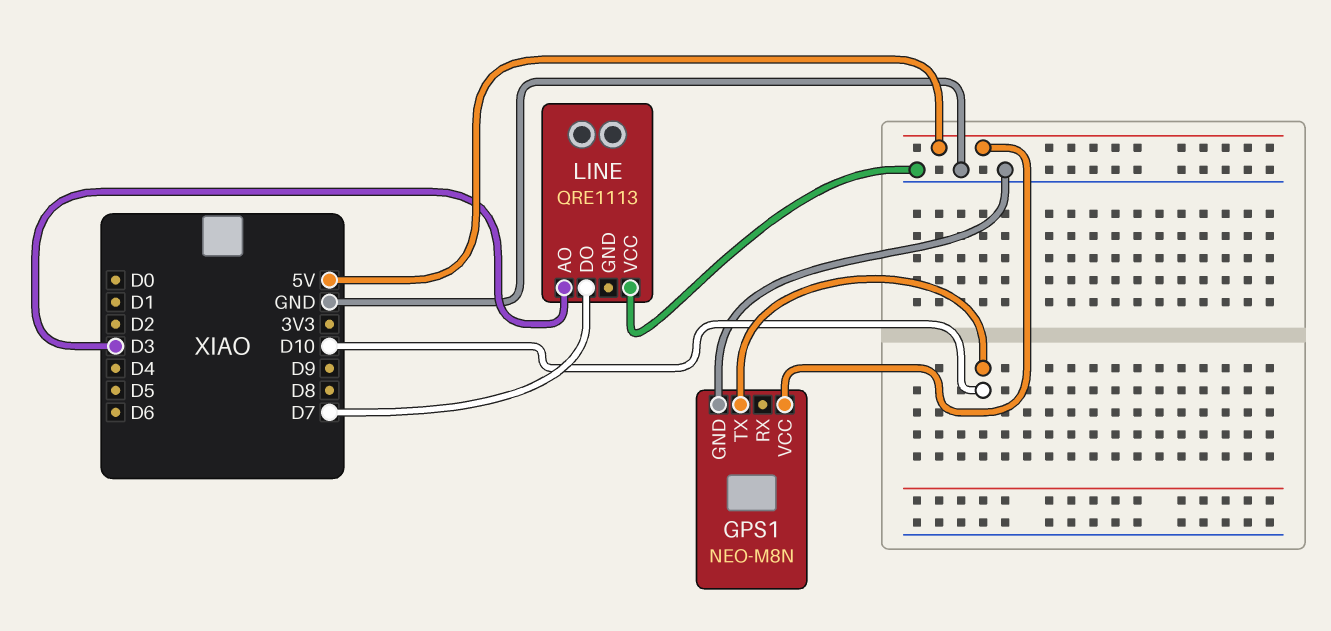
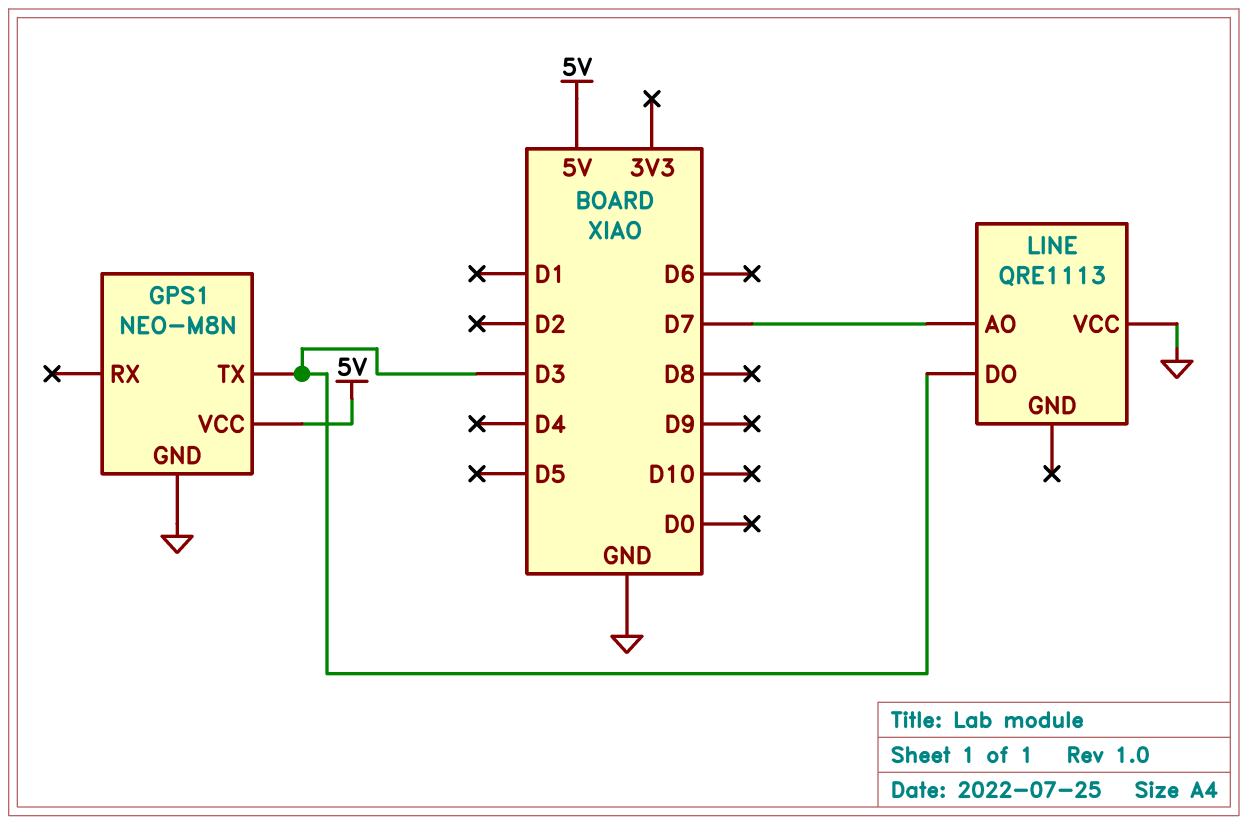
GPS1 pin TX: D10 -> D3
LINE pin AO: D3 -> D7
LINE pin DO: D7 -> D3

